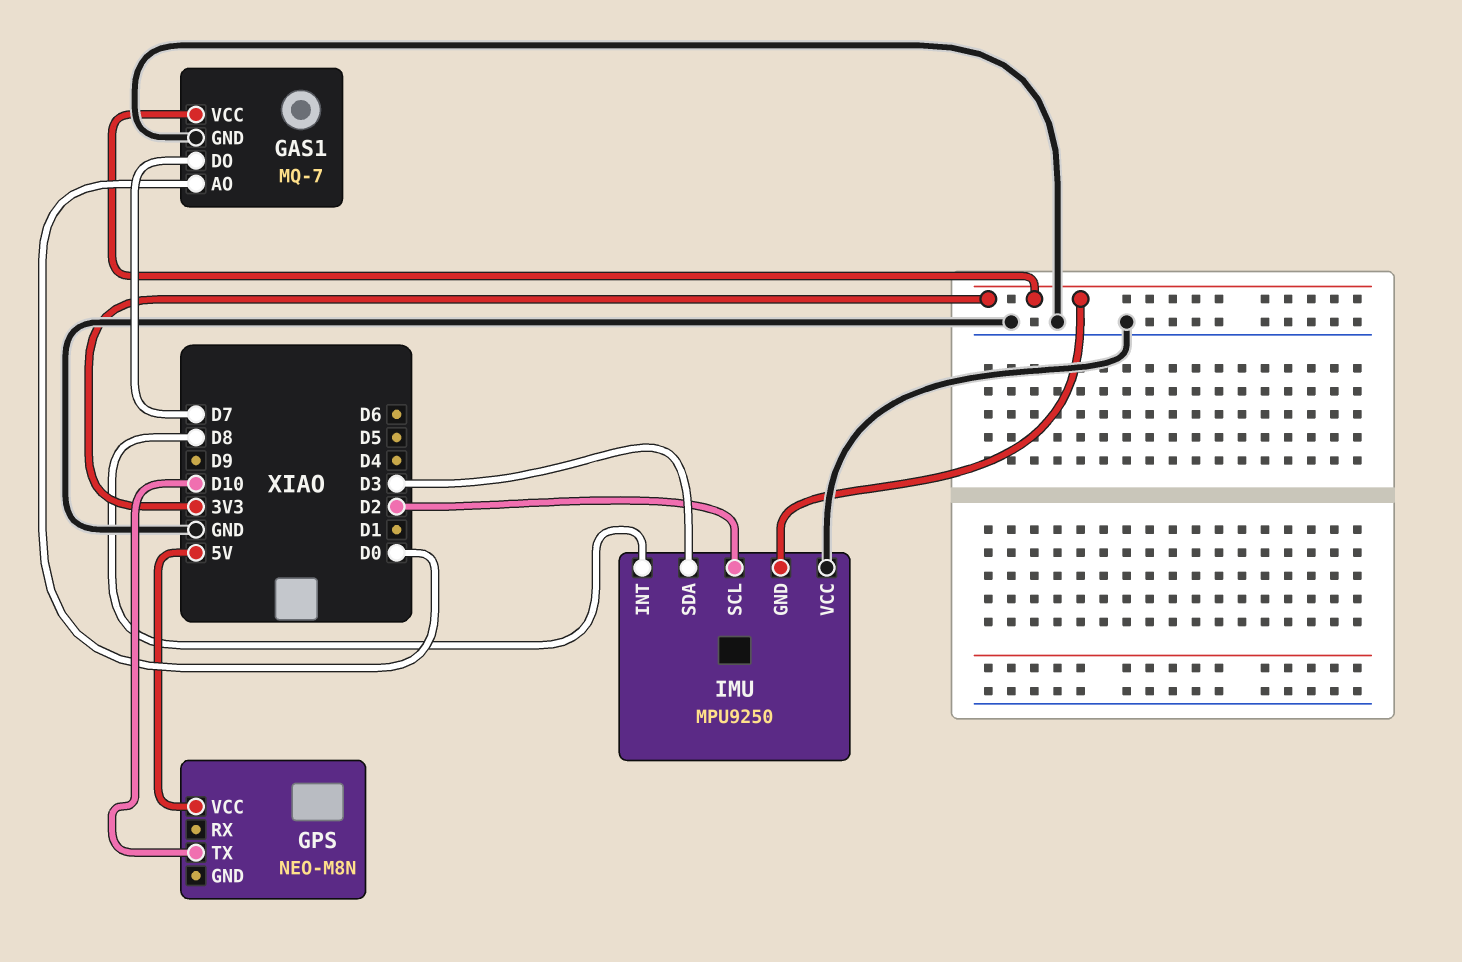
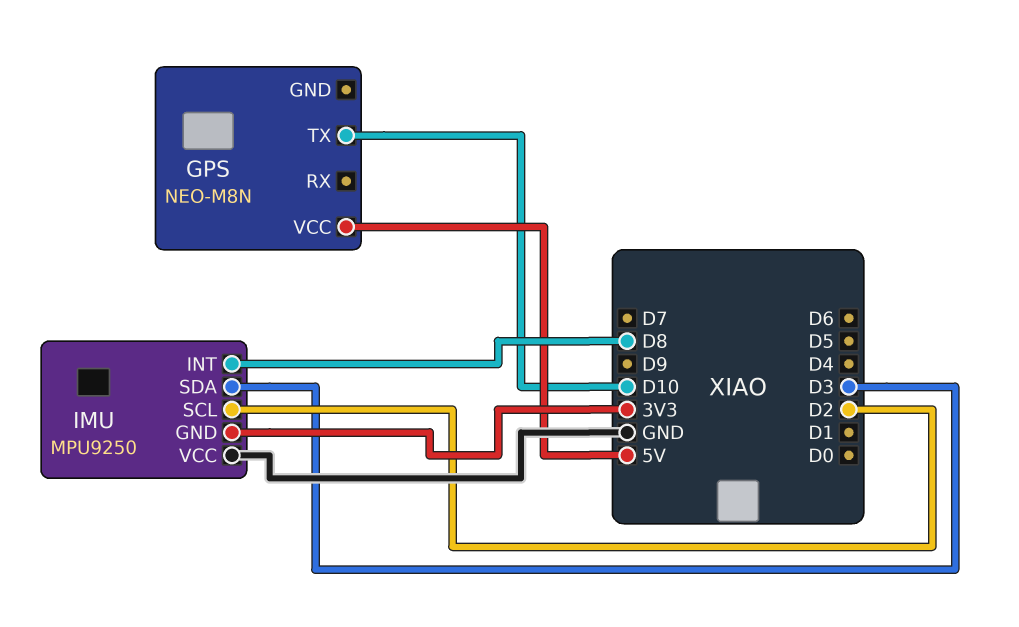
GAS1: MQ-7 -> none
GAS1 pin AO: D0 -> none
GAS1 pin DO: D7 -> none
GAS1 pin GND: GND -> none
GAS1 pin VCC: 3V3 -> none

